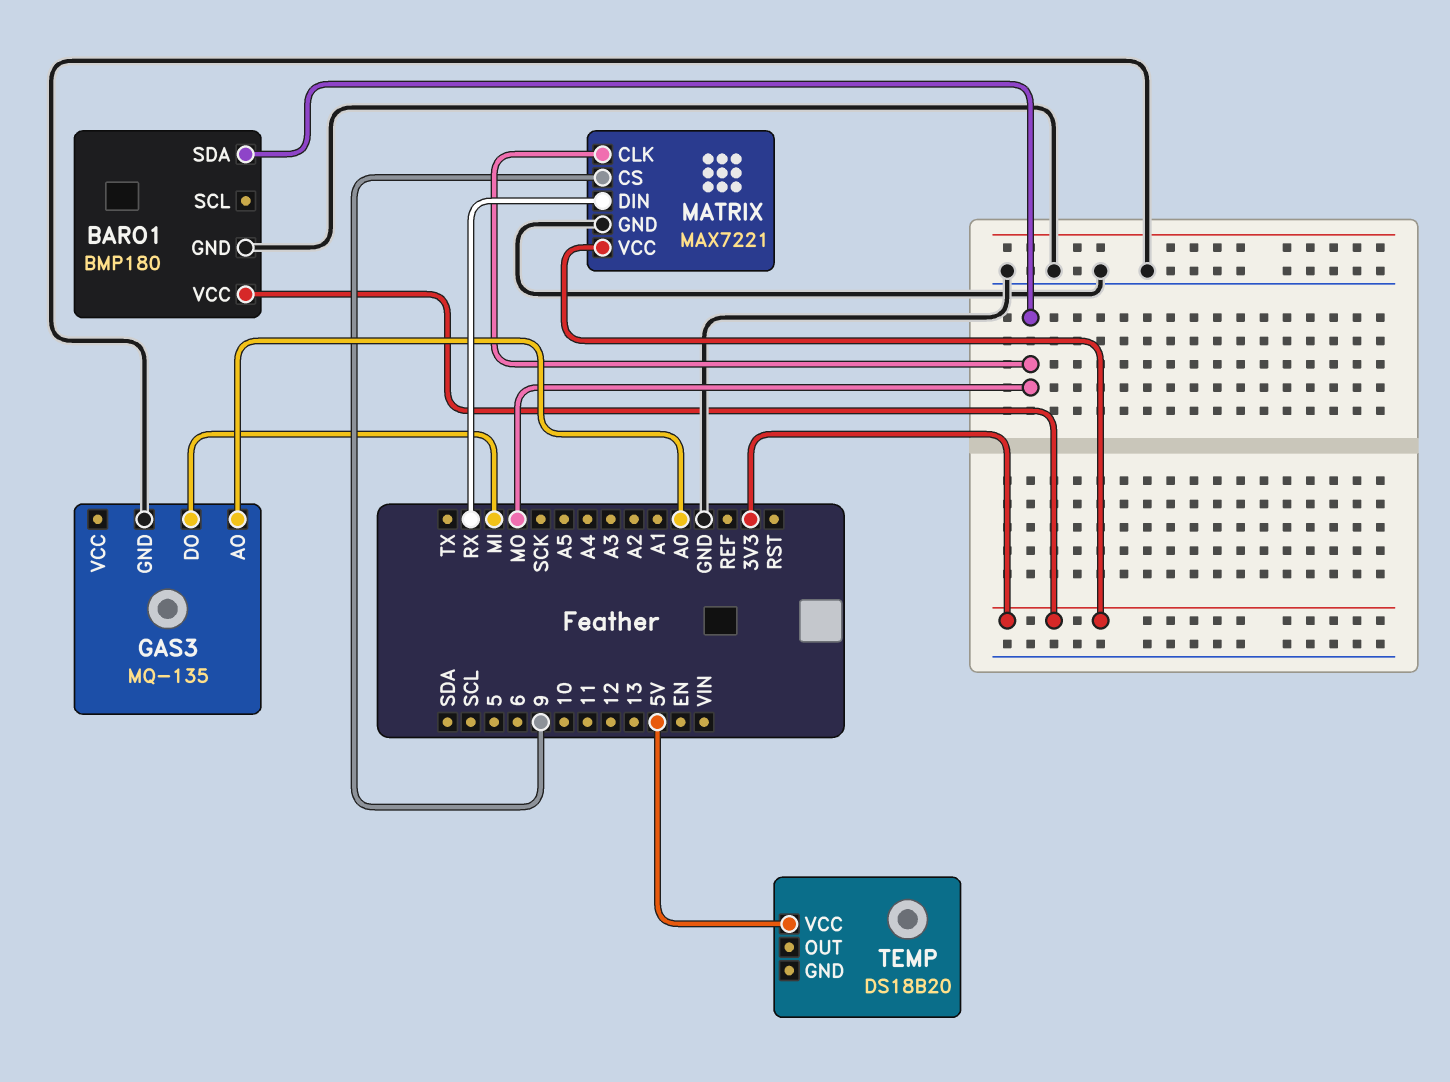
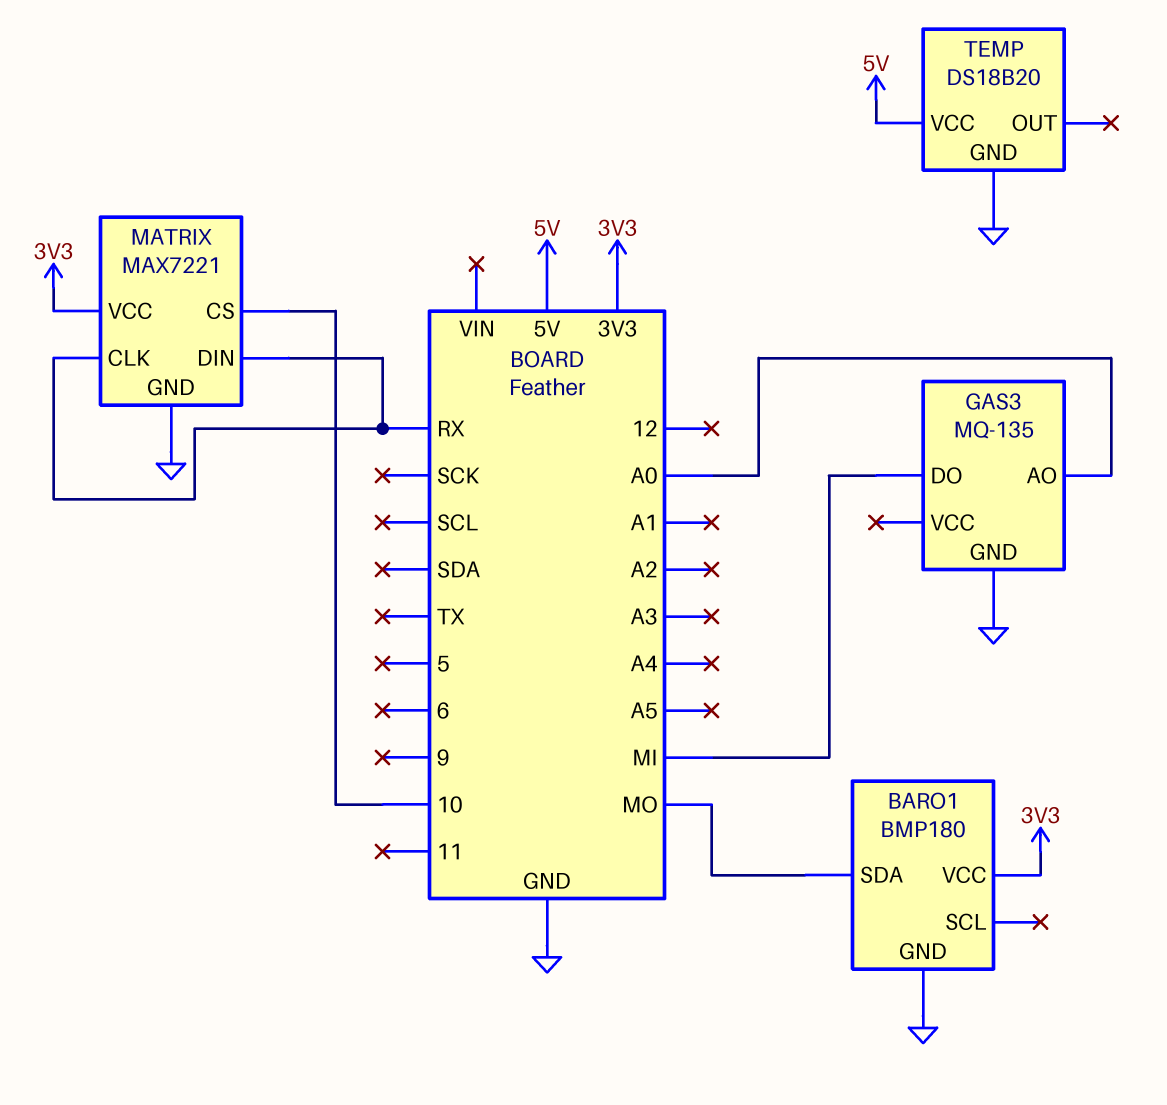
MATRIX pin CLK: MO -> RX
MATRIX pin CS: 9 -> 10
TEMP pin GND: none -> GND

